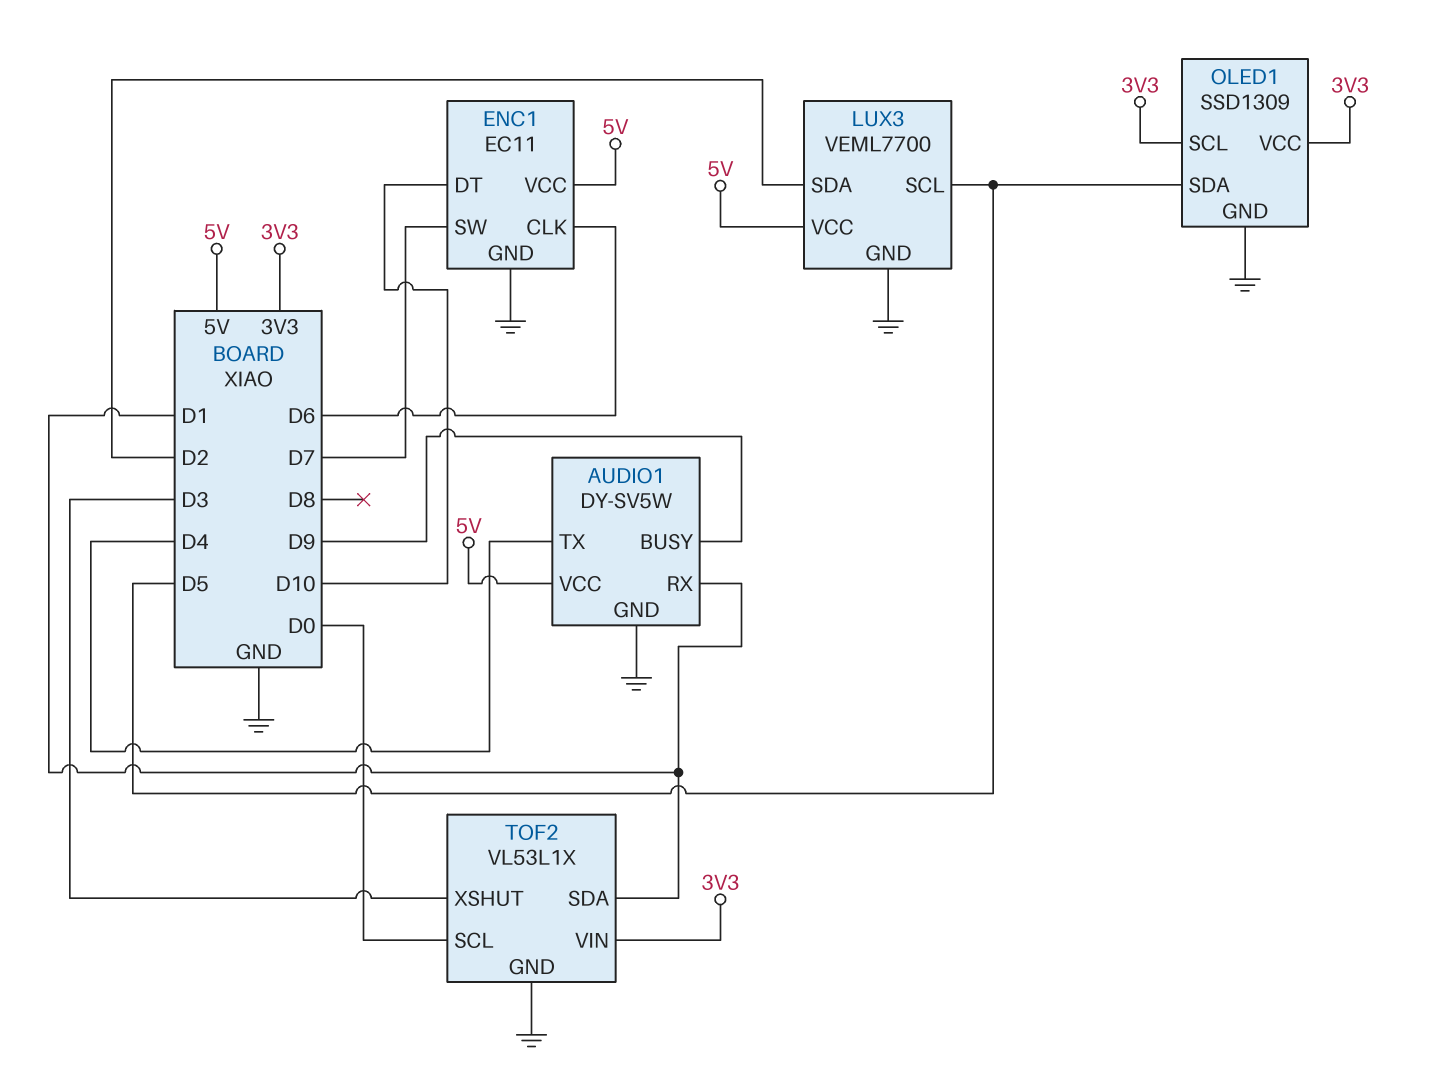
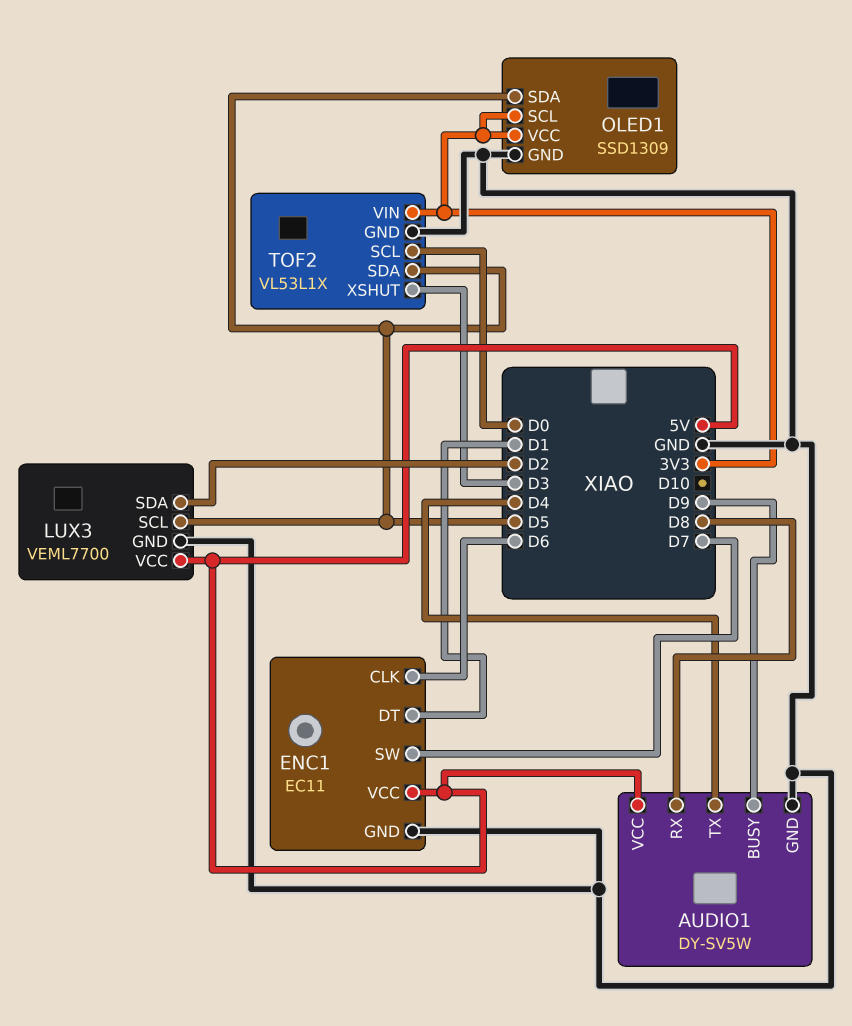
AUDIO1 pin RX: D1 -> D8
ENC1 pin DT: D10 -> D1
TOF2 pin SDA: D1 -> D5

